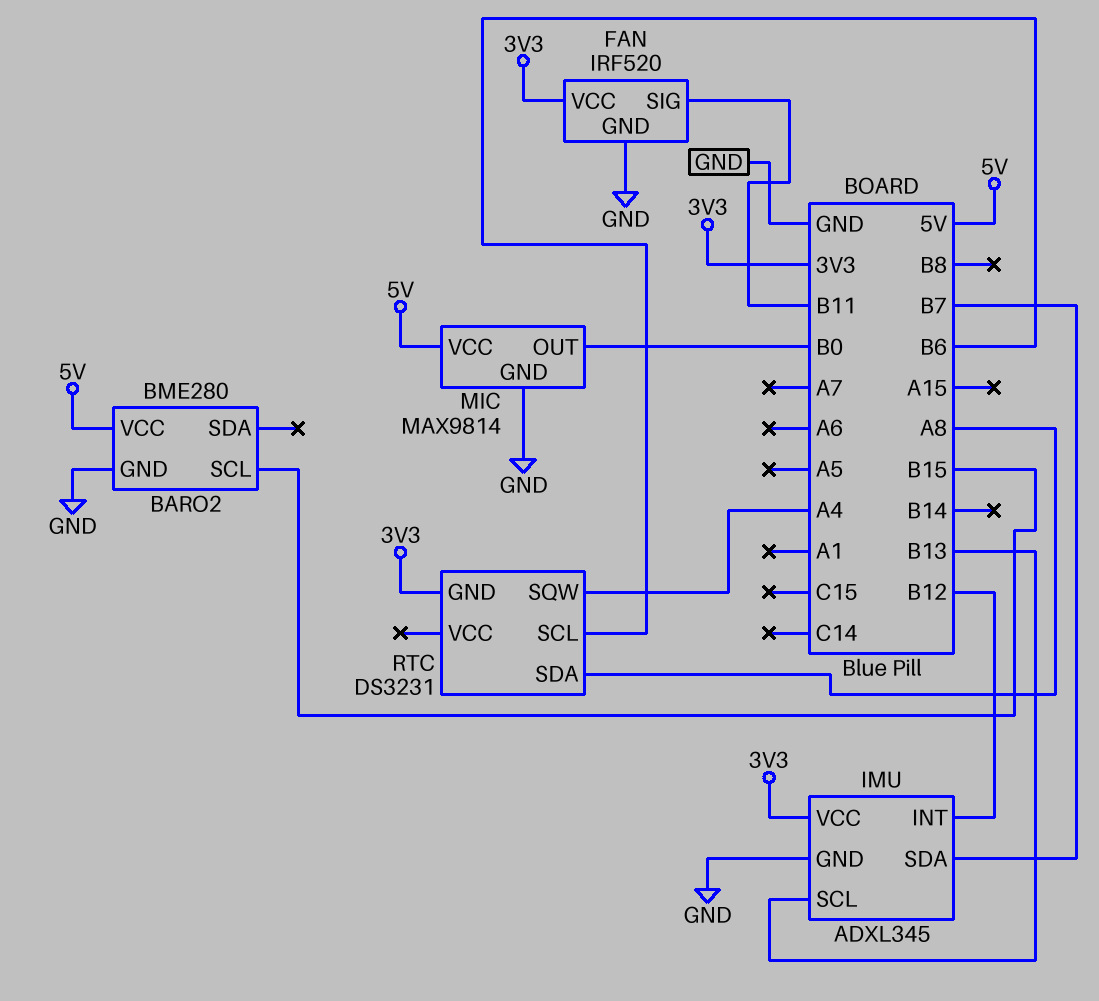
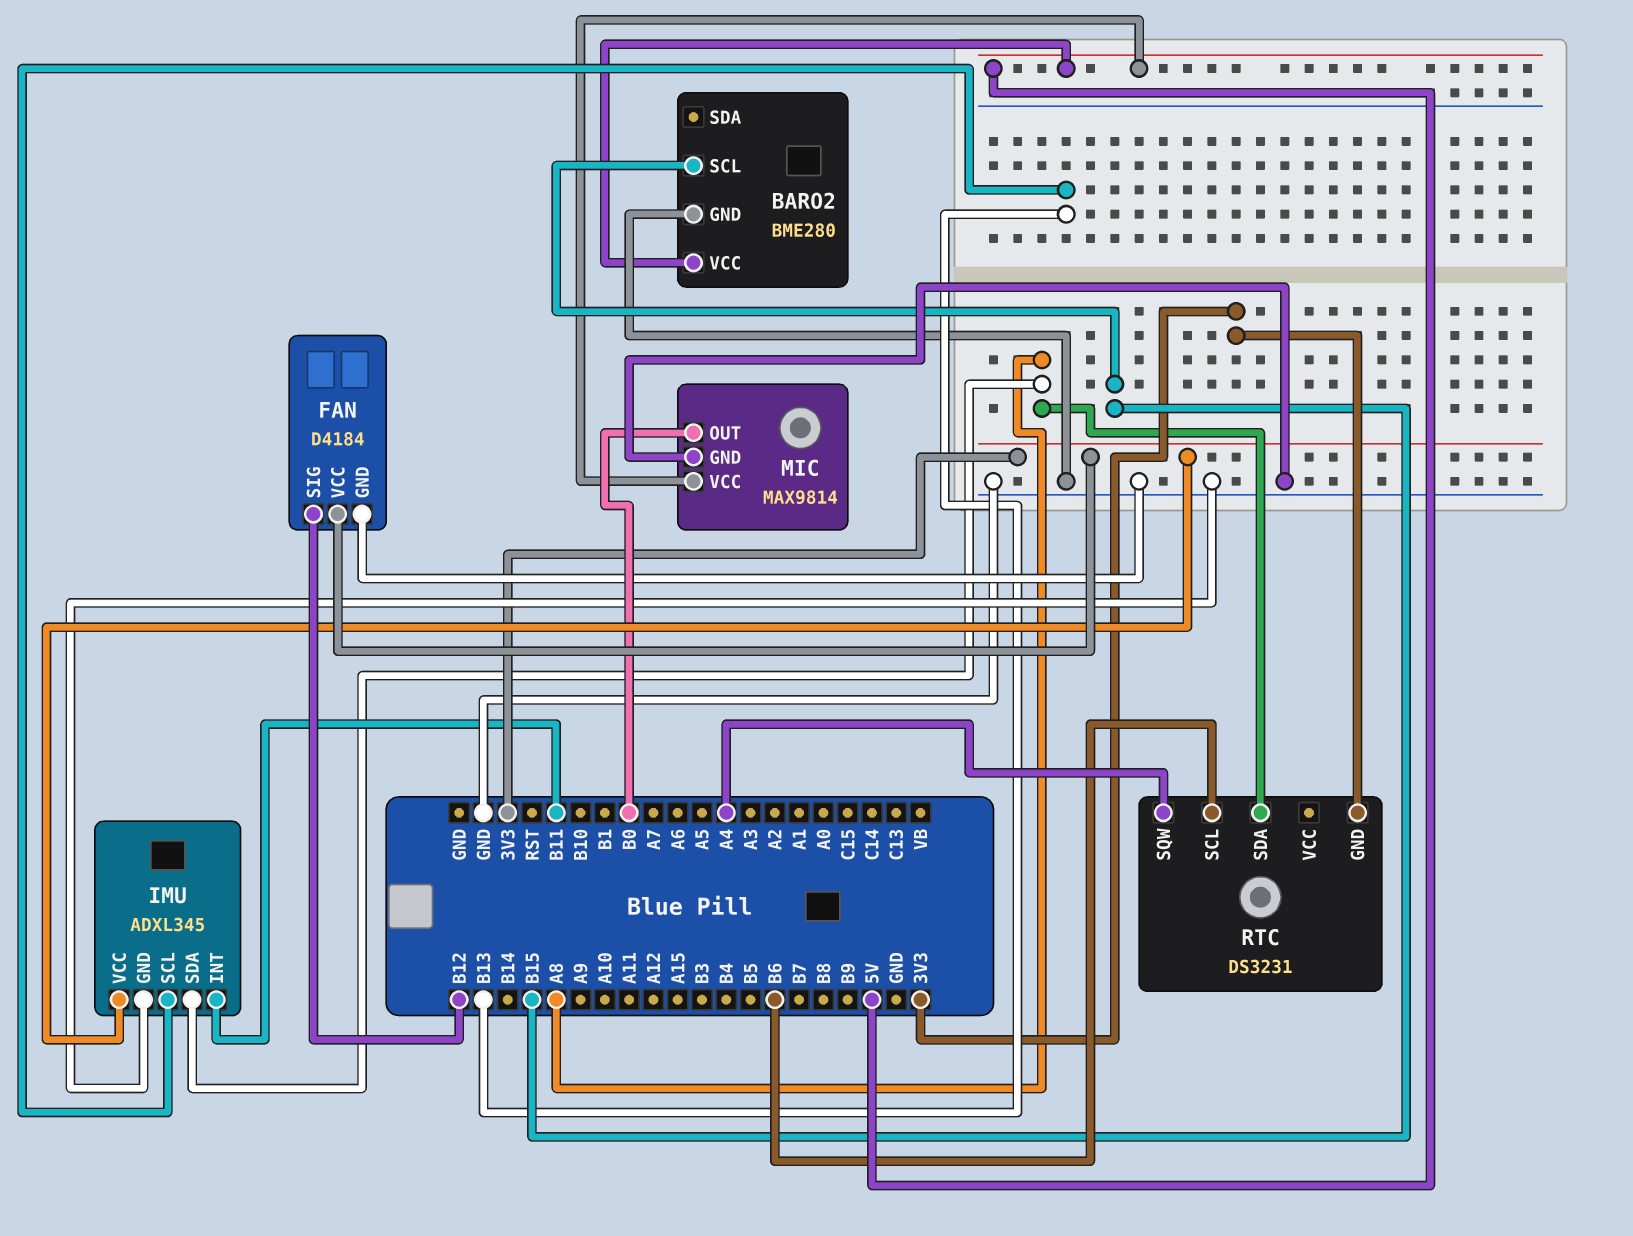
FAN: IRF520 -> D4184
FAN pin SIG: B11 -> B12
IMU pin INT: B12 -> B11
IMU pin SDA: B7 -> A8

